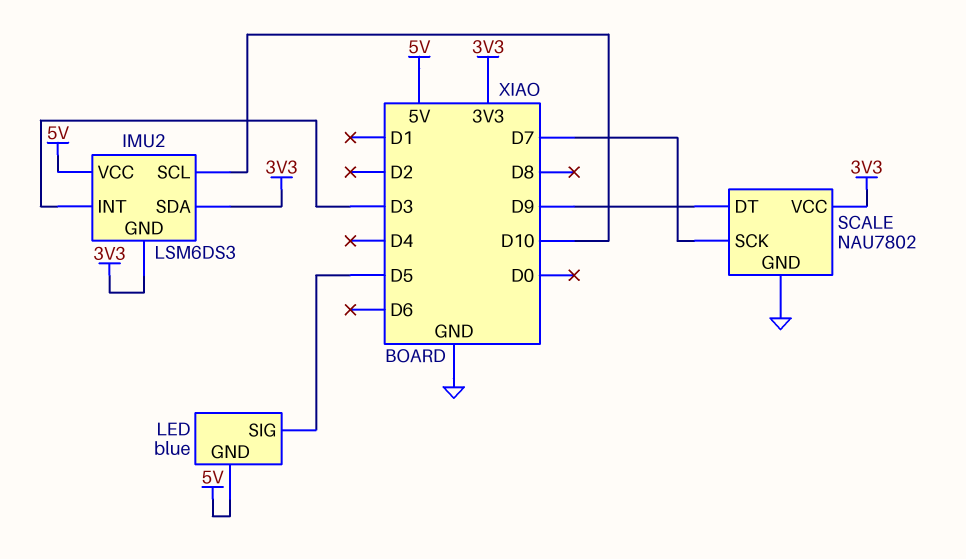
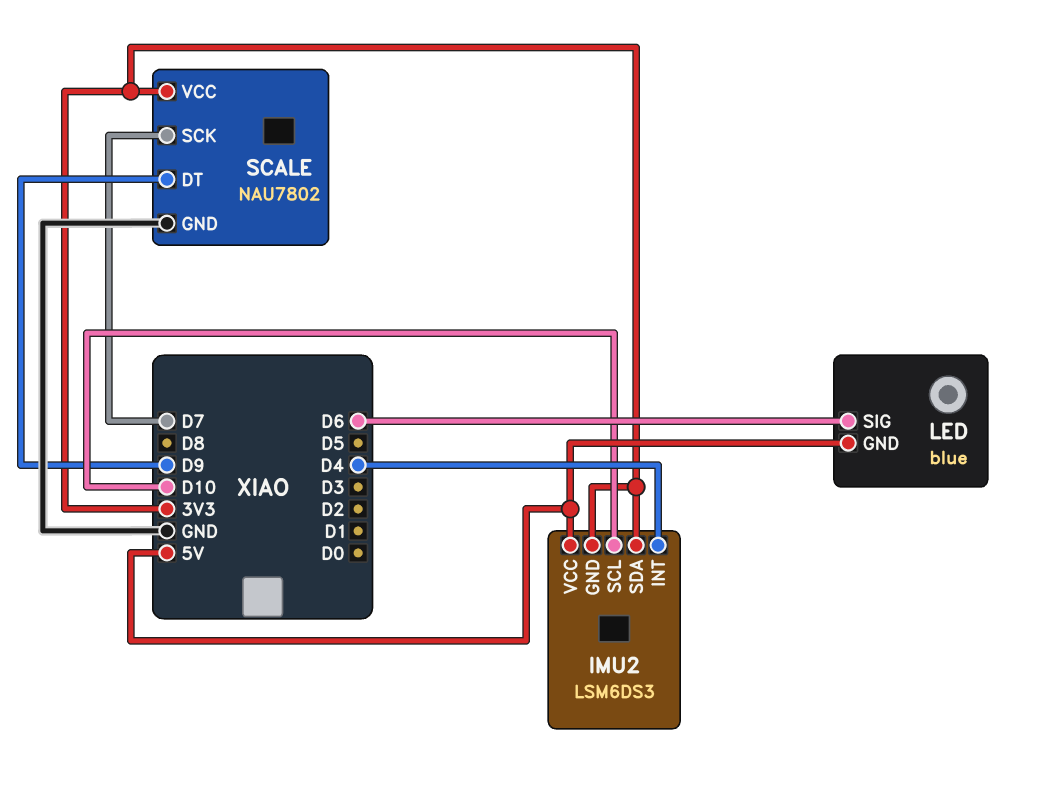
IMU2 pin INT: D3 -> D4
LED pin SIG: D5 -> D6

